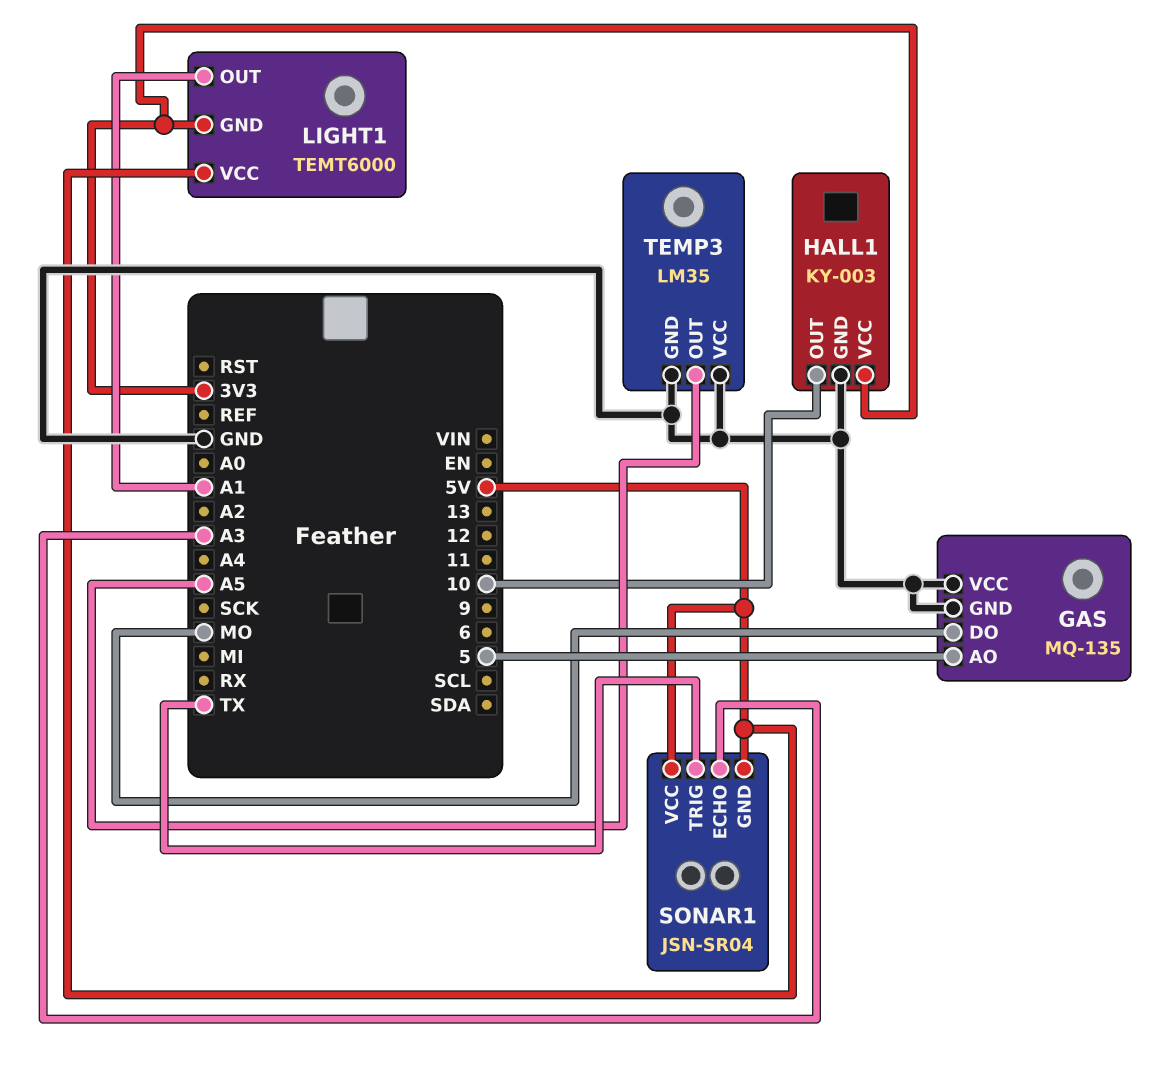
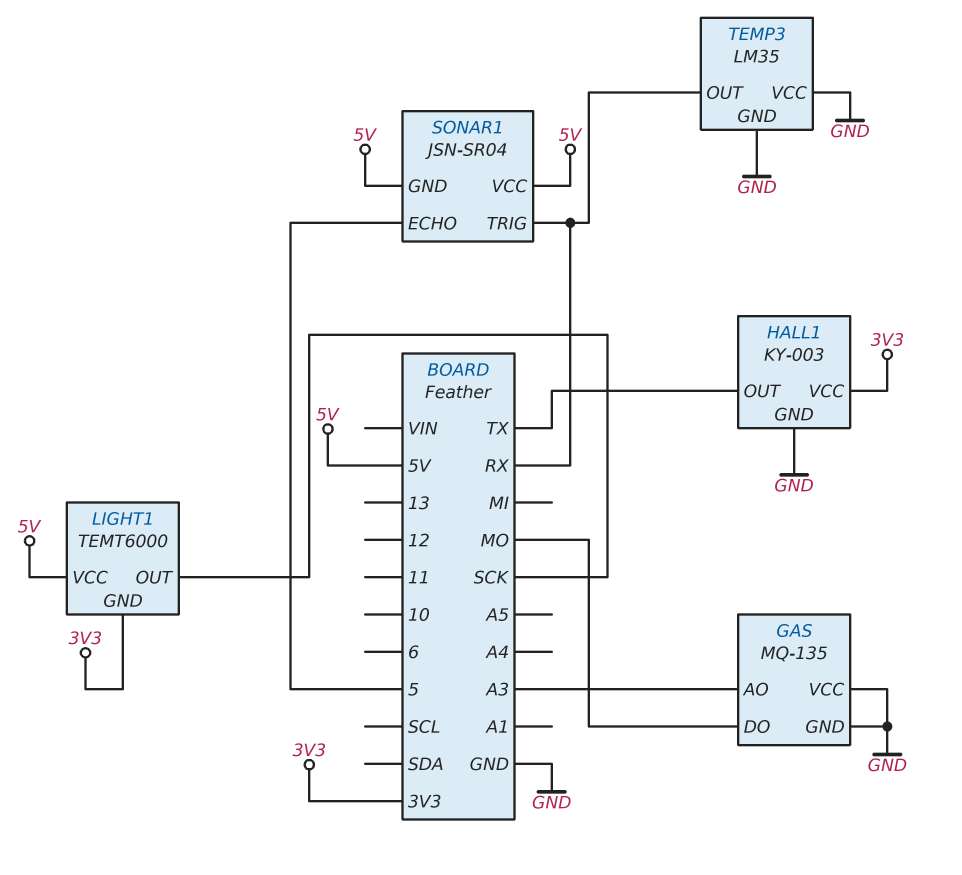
GAS pin AO: 5 -> A3
HALL1 pin OUT: 10 -> TX
LIGHT1 pin OUT: A1 -> SCK
SONAR1 pin ECHO: A3 -> 5
SONAR1 pin TRIG: TX -> RX
TEMP3 pin OUT: A5 -> RX

